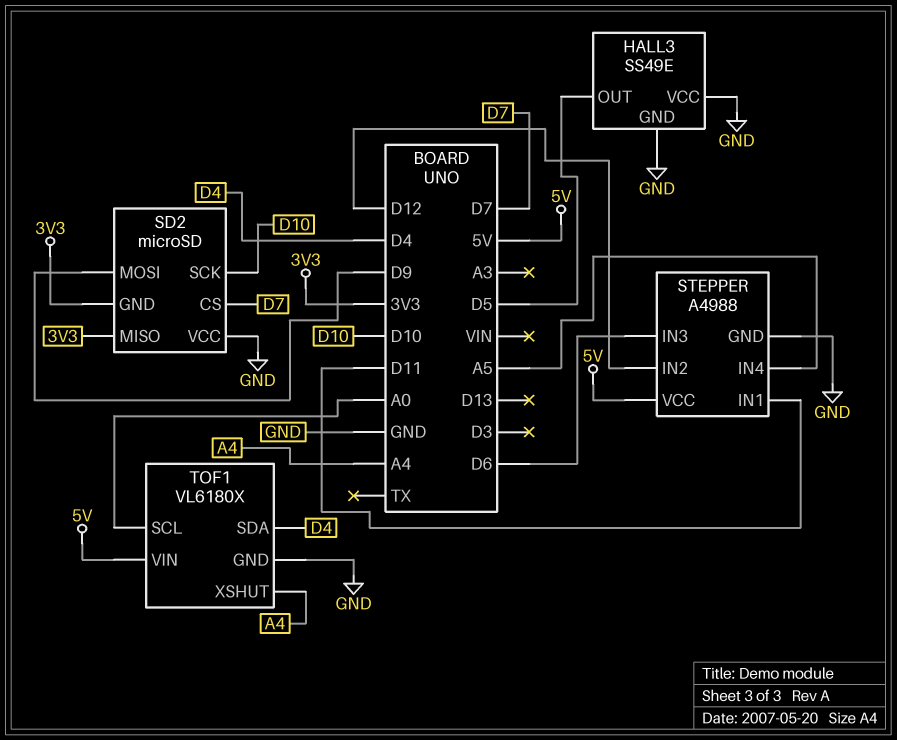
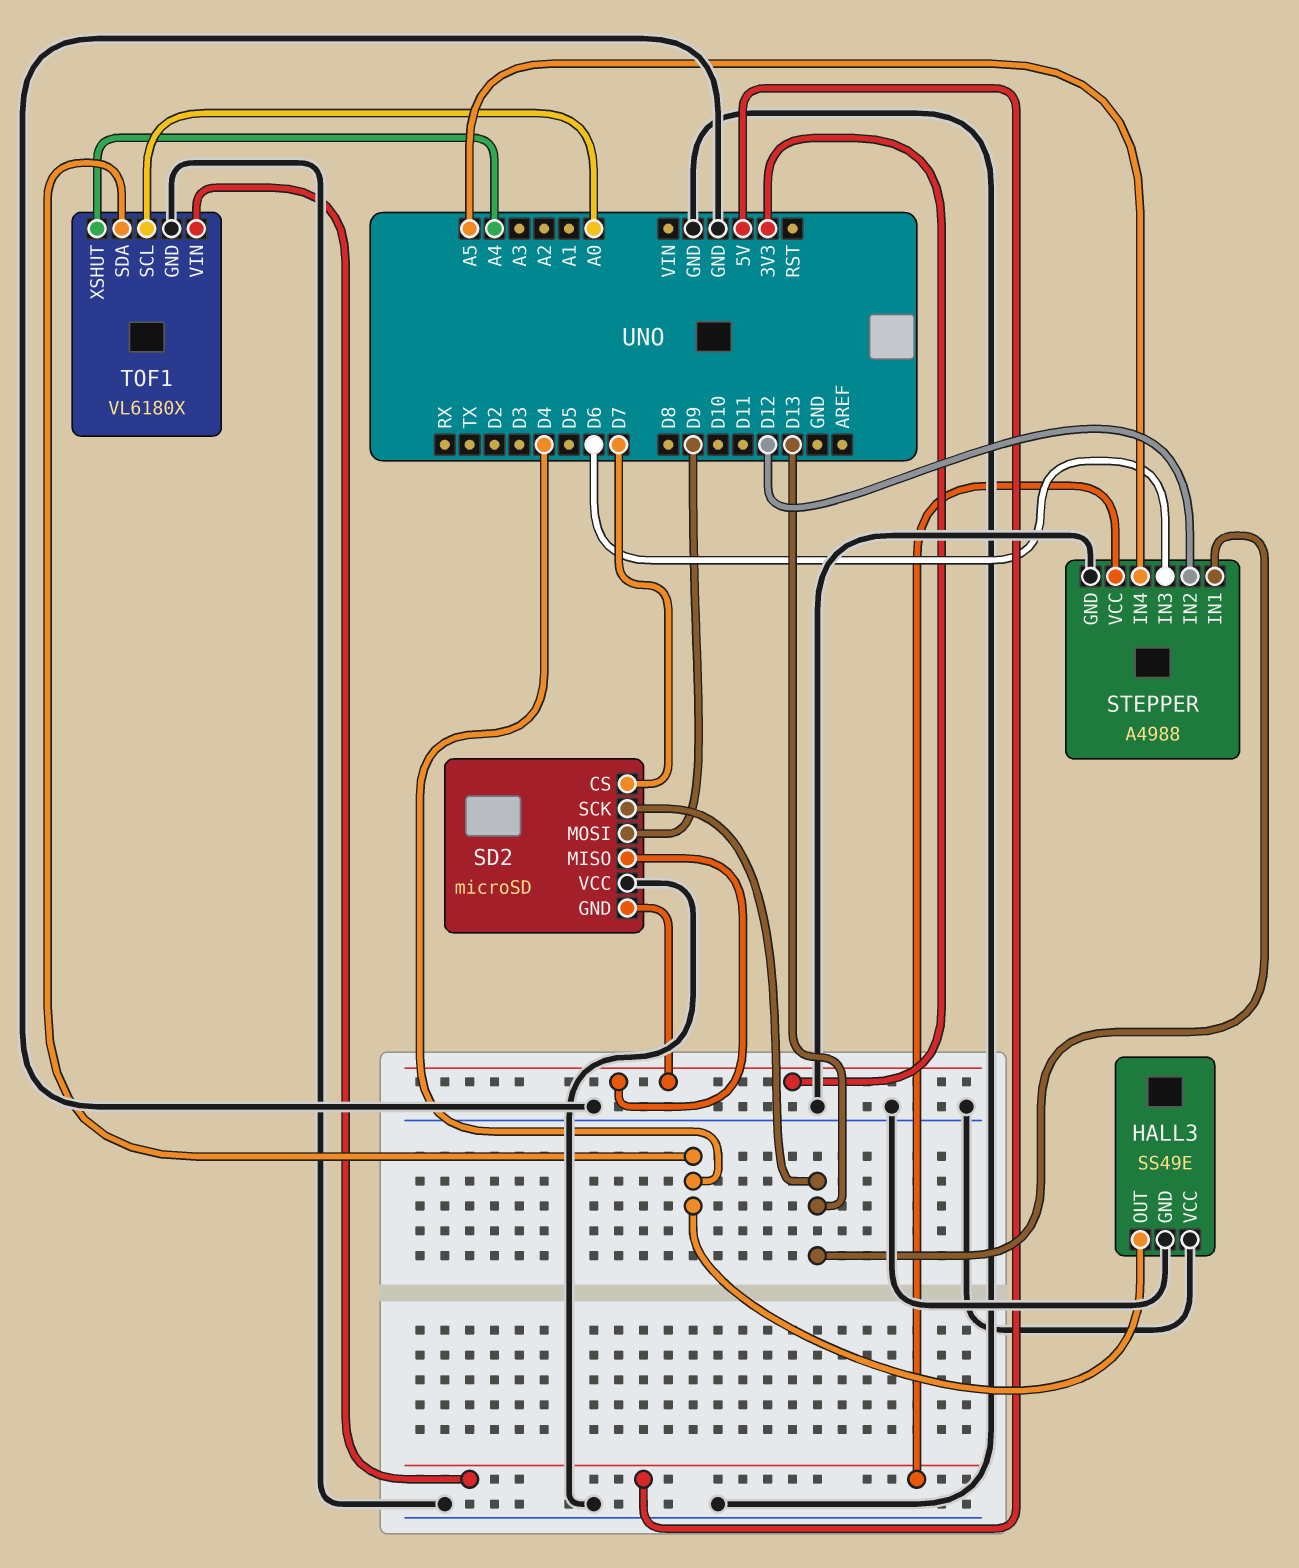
HALL3 pin OUT: D5 -> D4
SD2 pin SCK: D10 -> D13
STEPPER pin IN1: D11 -> D13

